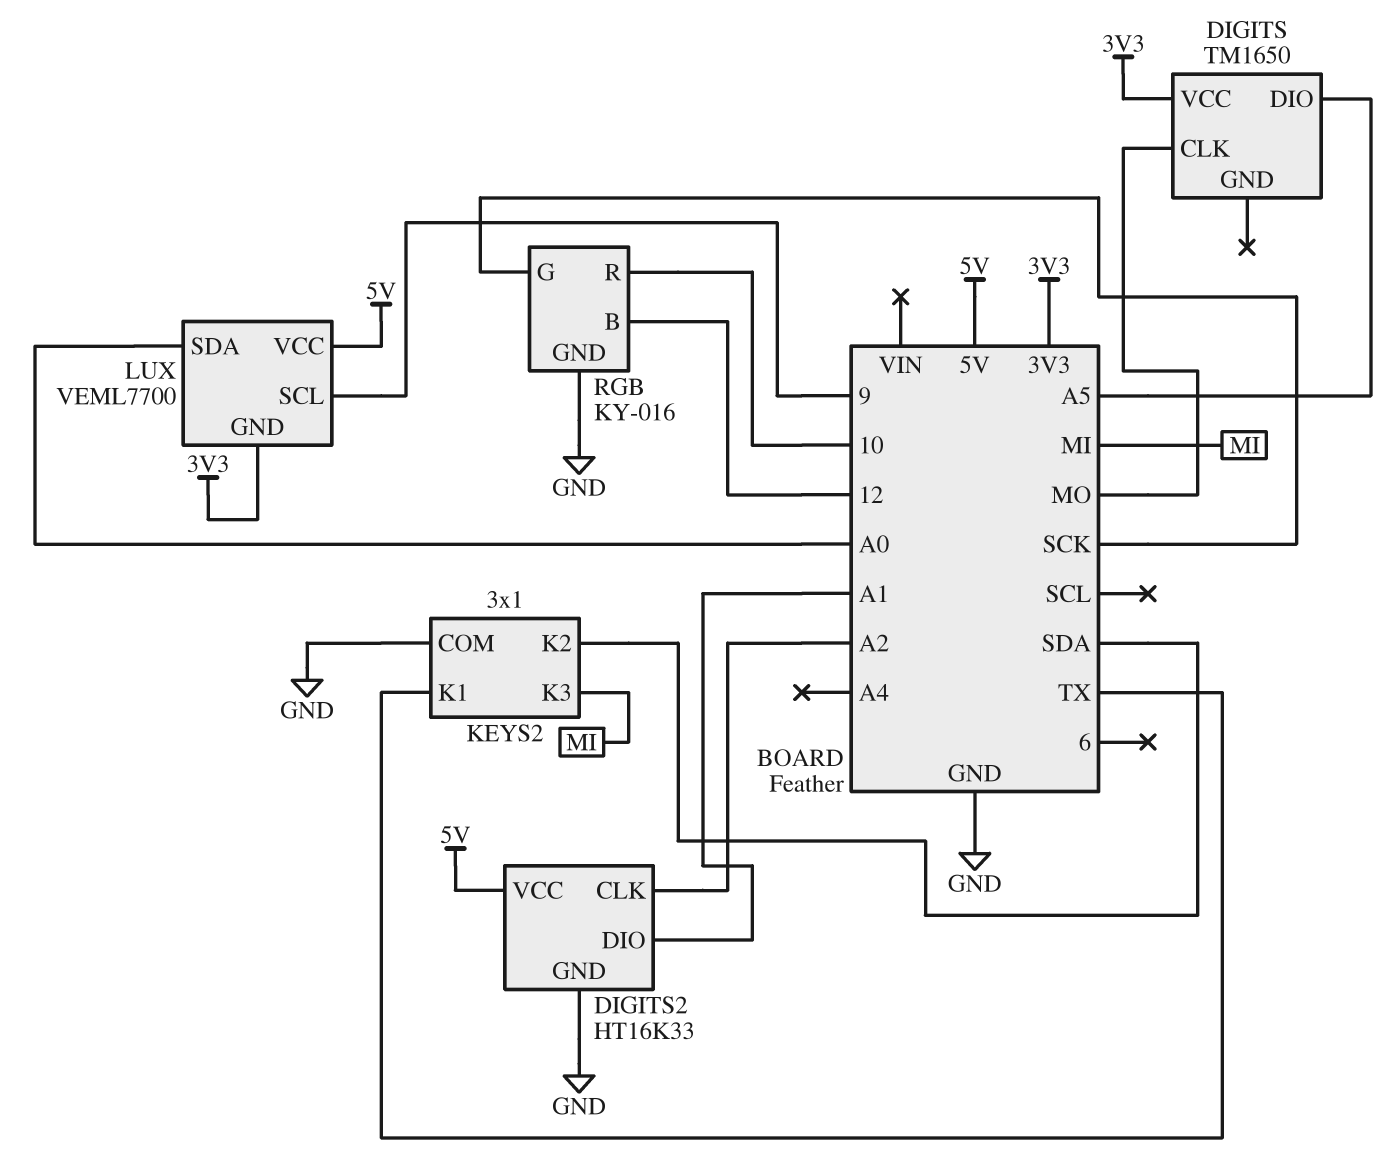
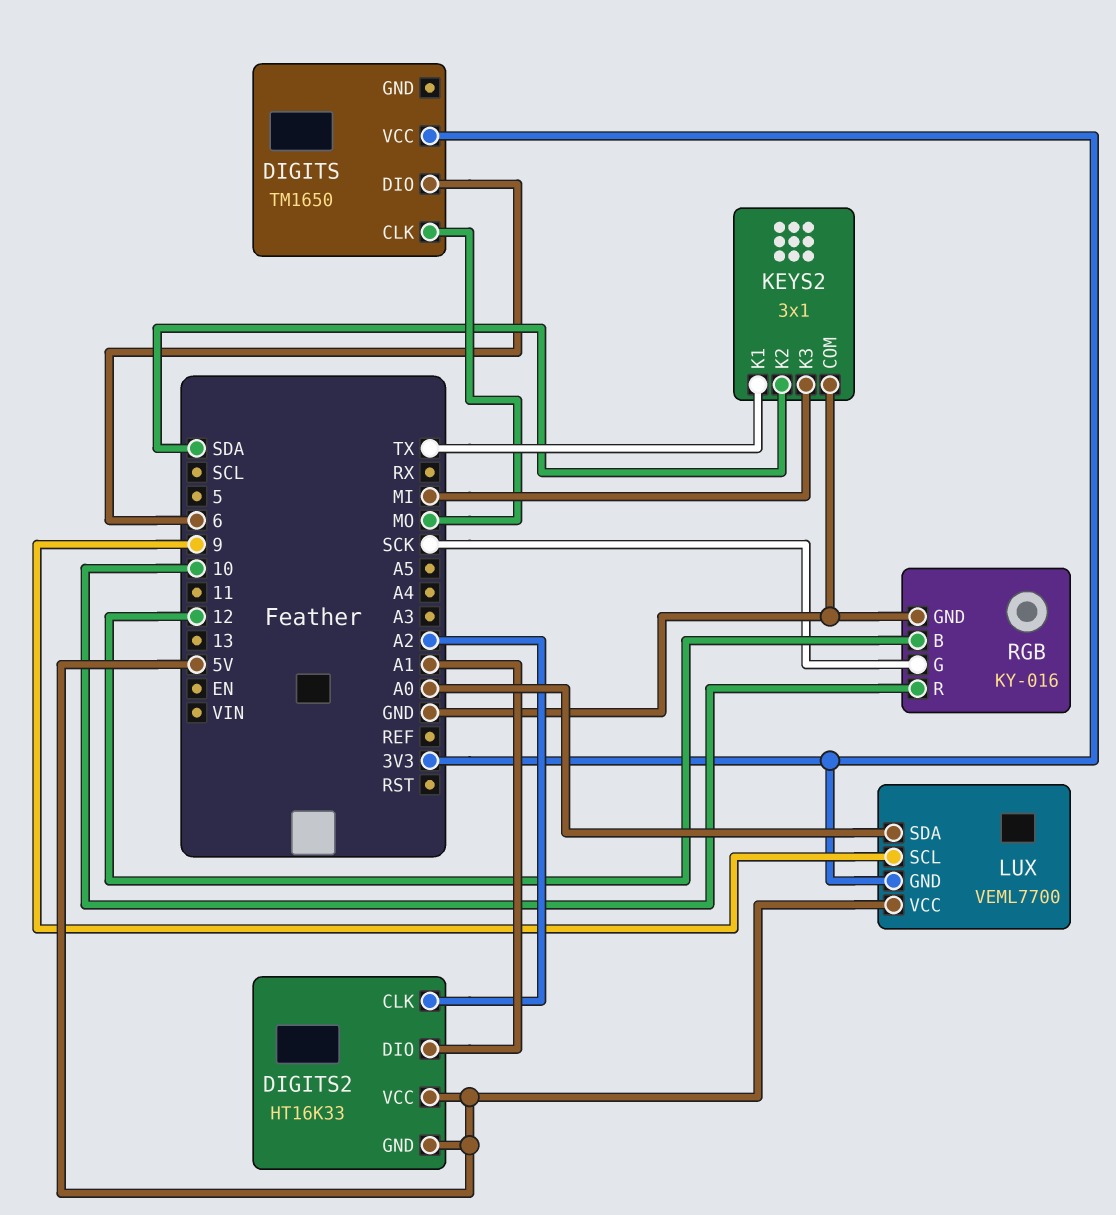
DIGITS pin DIO: A5 -> 6
DIGITS2 pin GND: GND -> 5V

